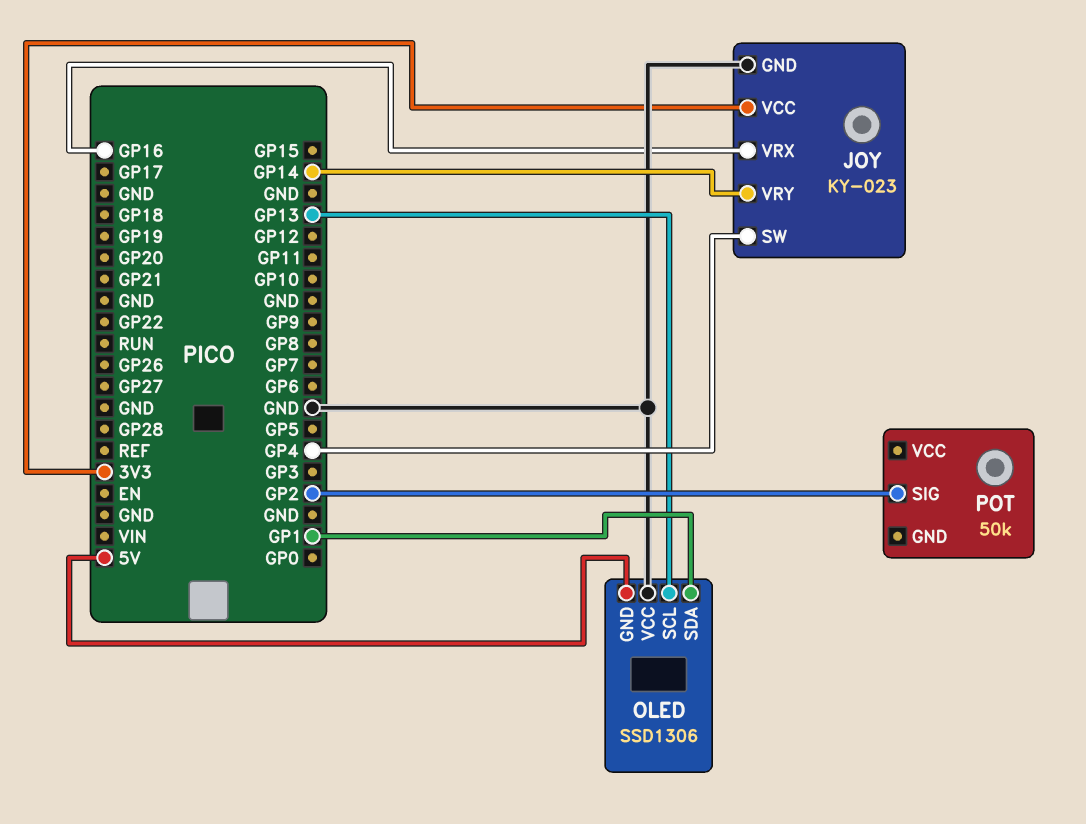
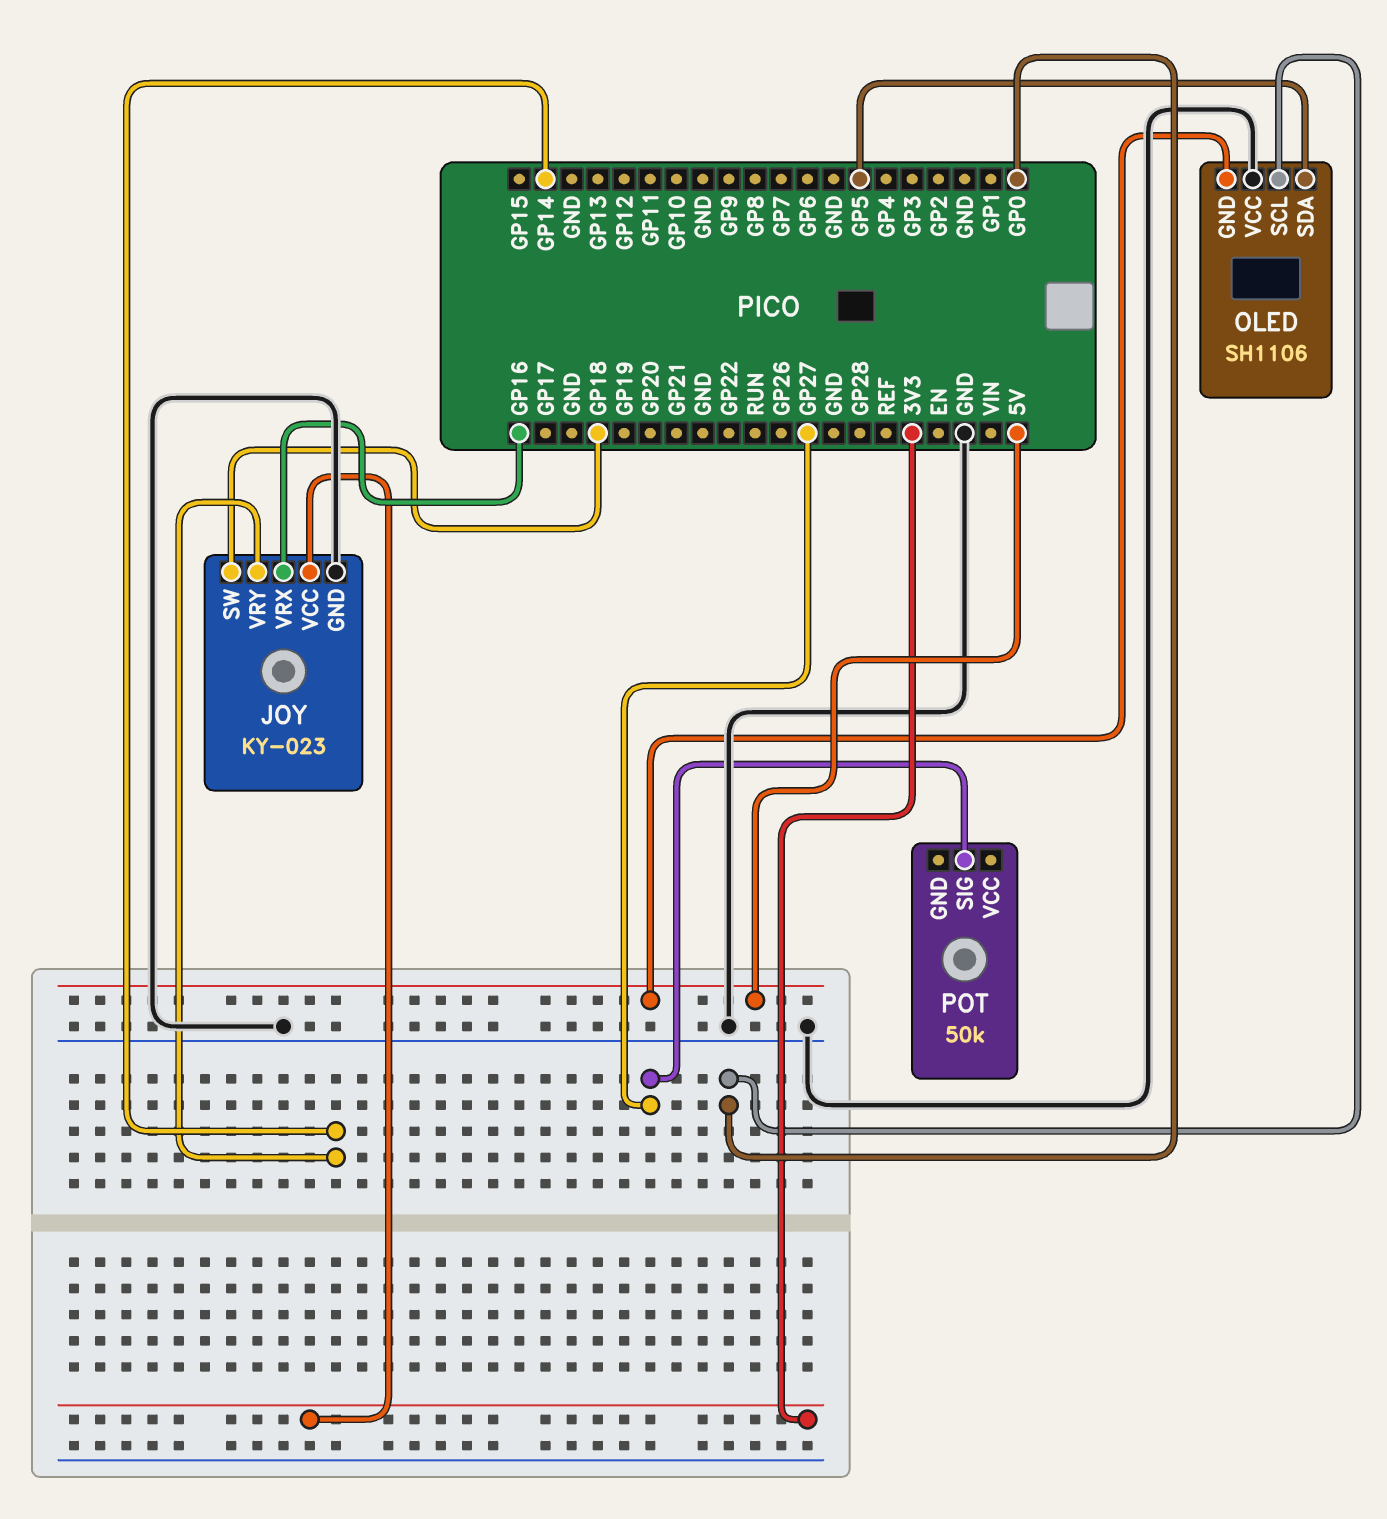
JOY pin SW: GP4 -> GP18
OLED: SSD1306 -> SH1106
OLED pin SCL: GP13 -> GP0
OLED pin SDA: GP1 -> GP5
POT pin SIG: GP2 -> GP27

